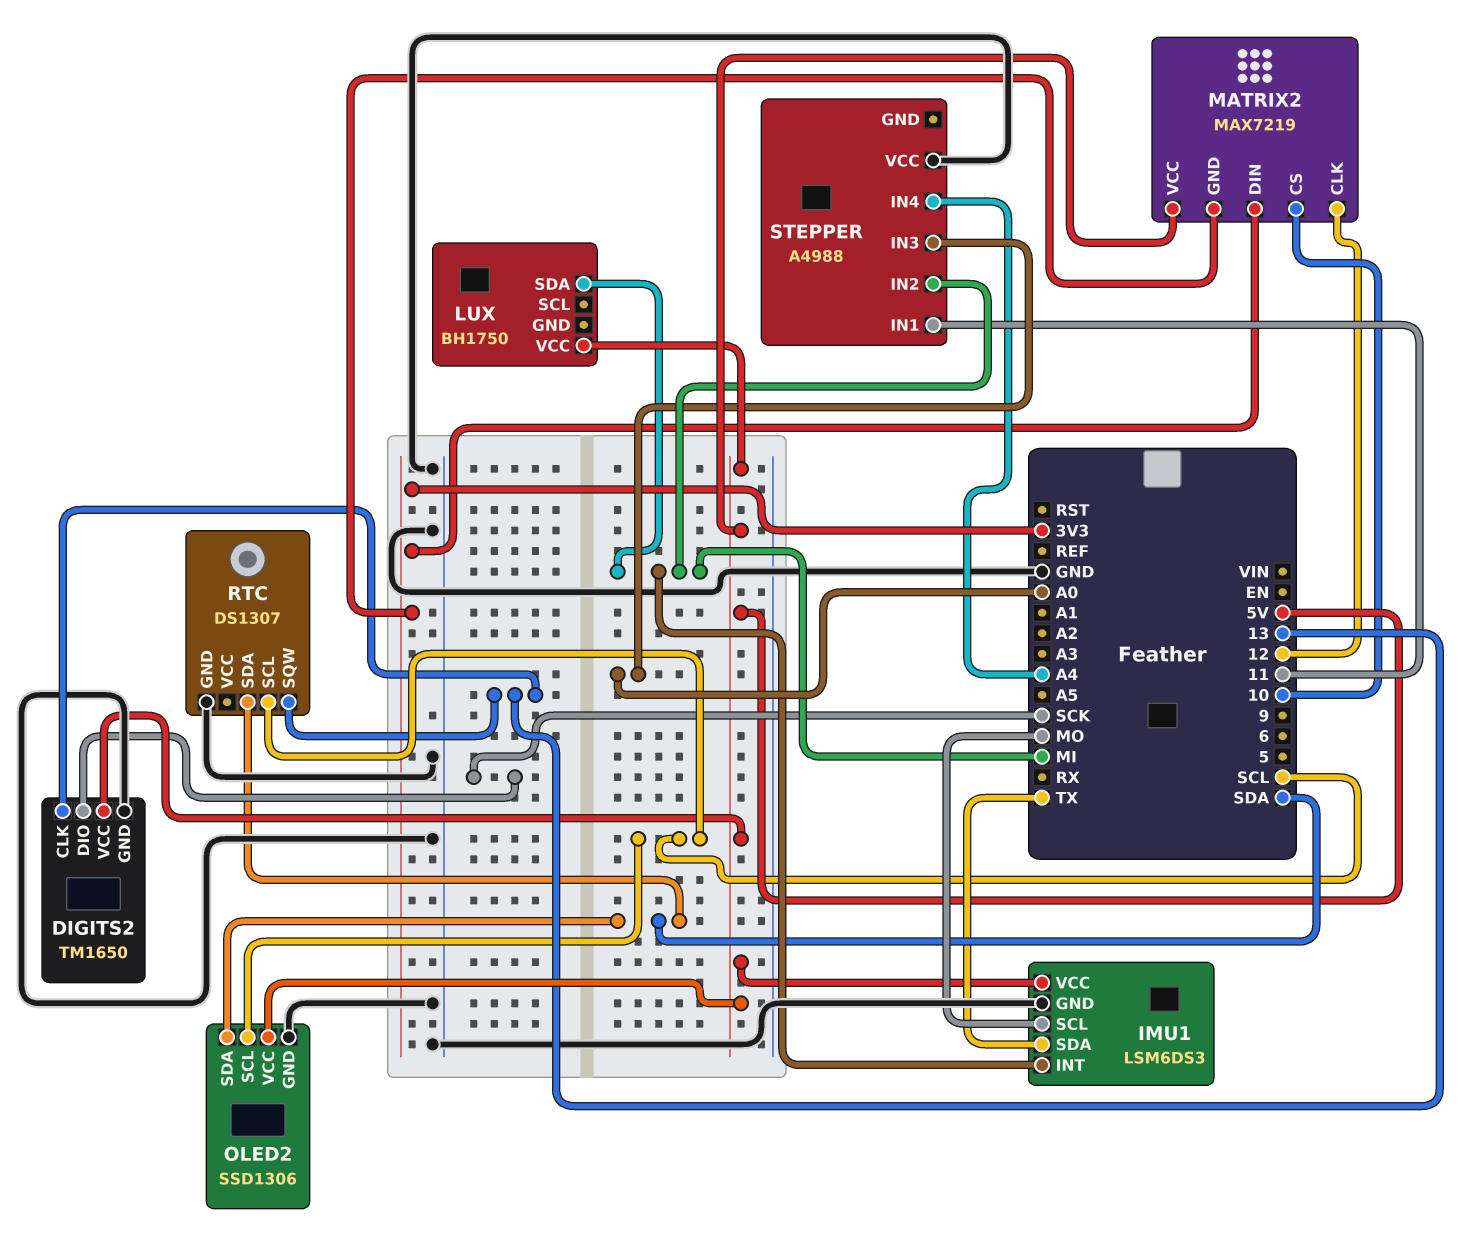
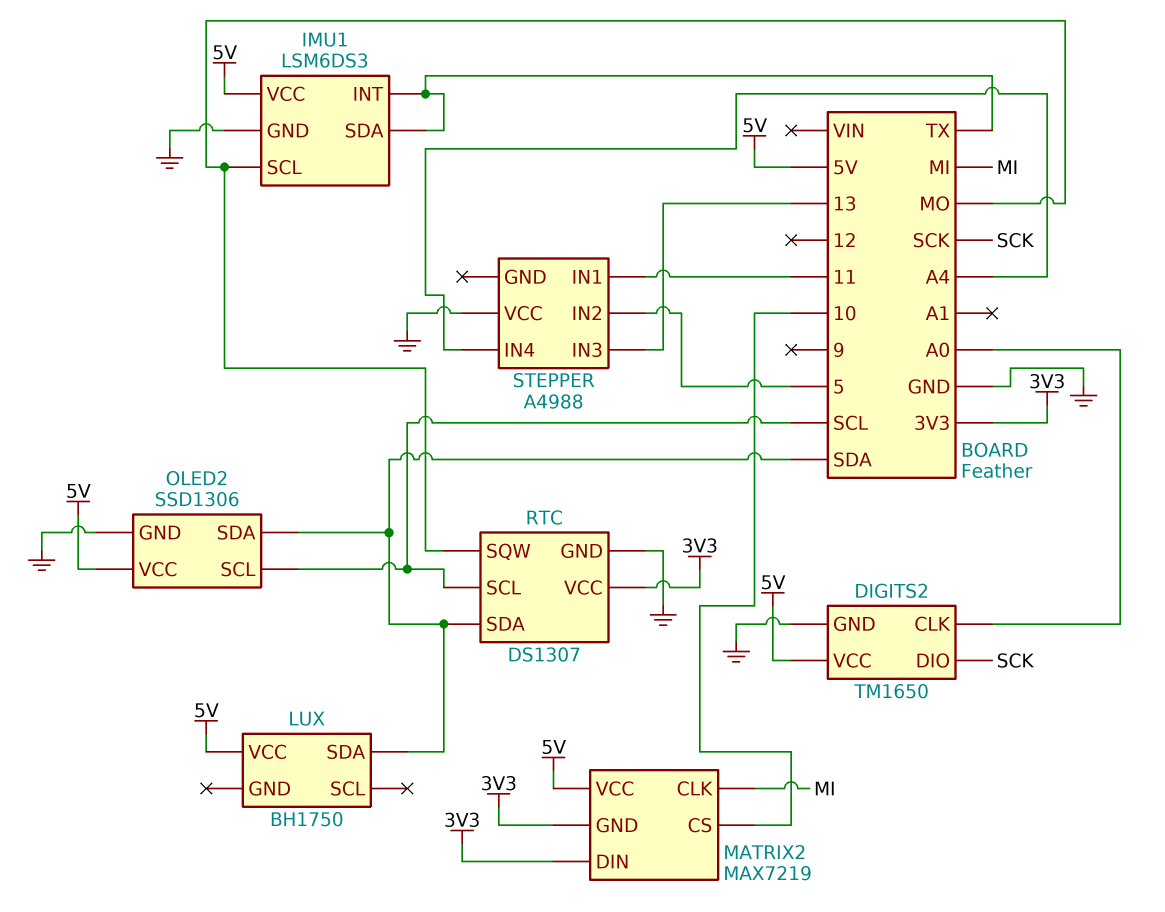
DIGITS2 pin CLK: 13 -> A0
IMU1 pin INT: MI -> TX
LUX pin SDA: MI -> SDA
MATRIX2 pin CLK: 12 -> MI
RTC pin SQW: 13 -> MO
RTC pin VCC: none -> 3V3
STEPPER pin IN2: MI -> 5
STEPPER pin IN3: A0 -> 13

